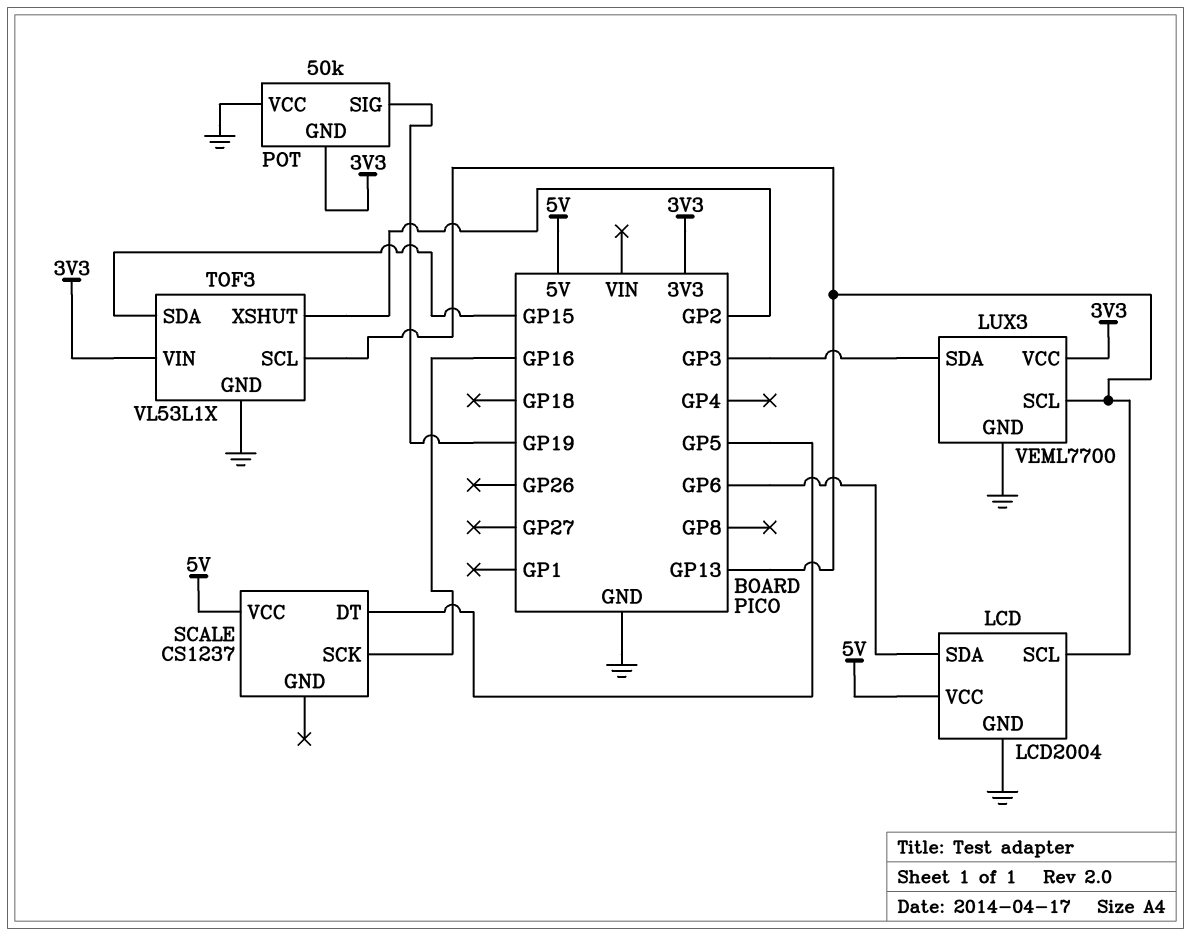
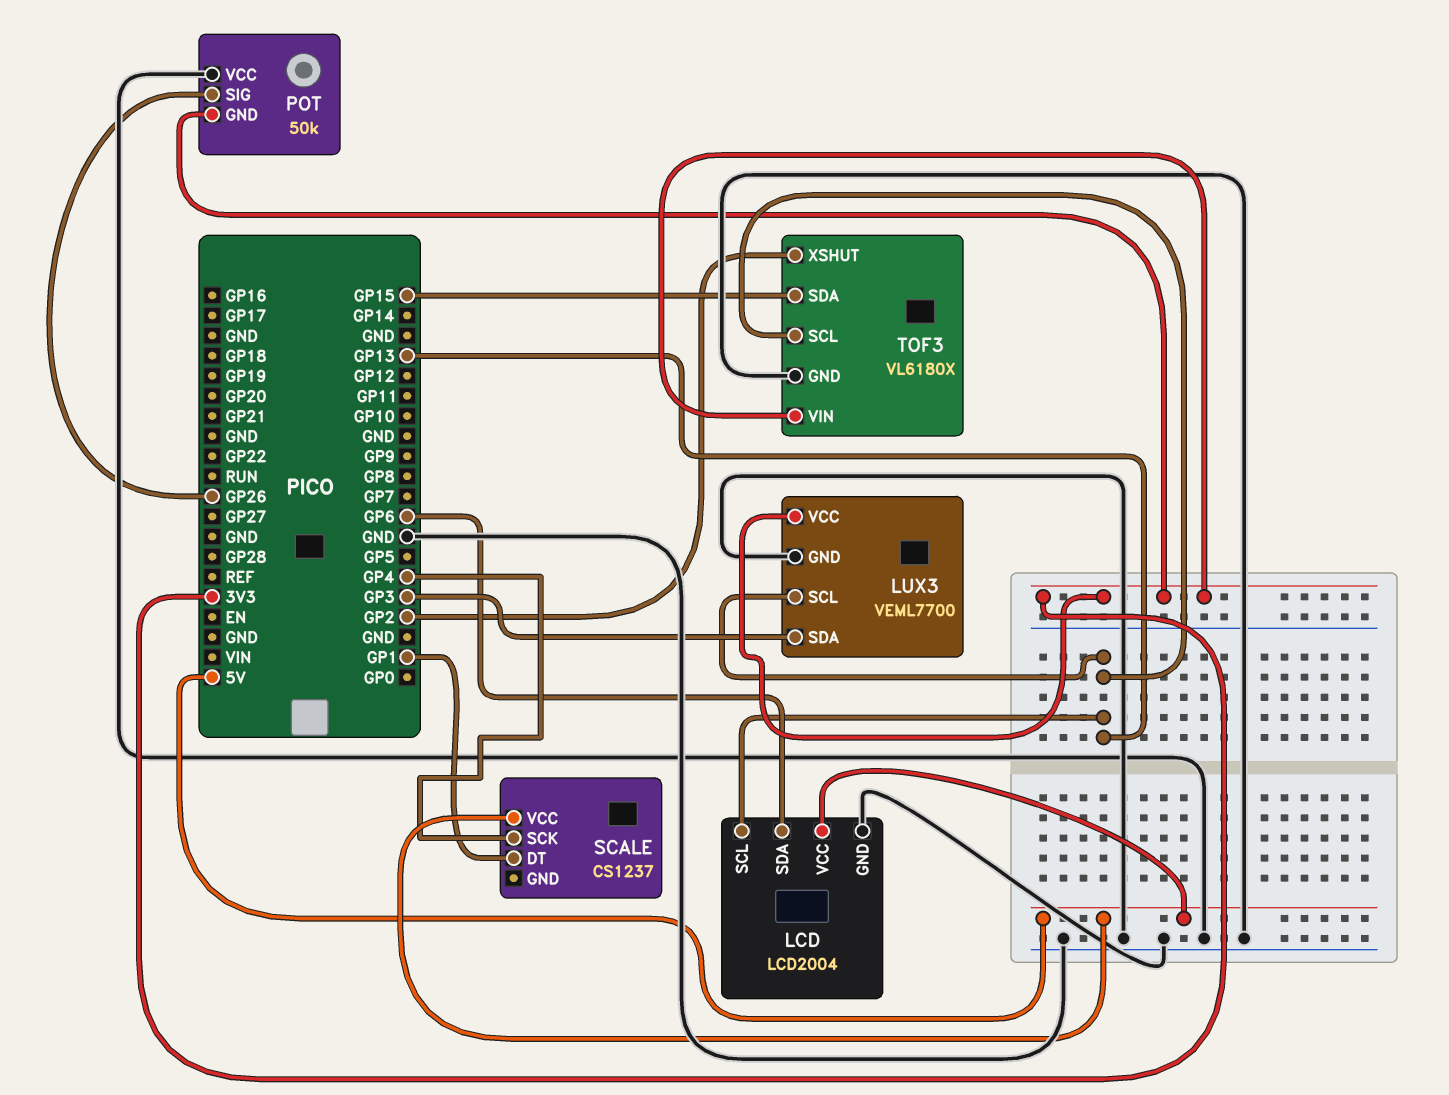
POT pin SIG: GP19 -> GP26
SCALE pin DT: GP5 -> GP1
SCALE pin SCK: GP16 -> GP4
TOF3: VL53L1X -> VL6180X

